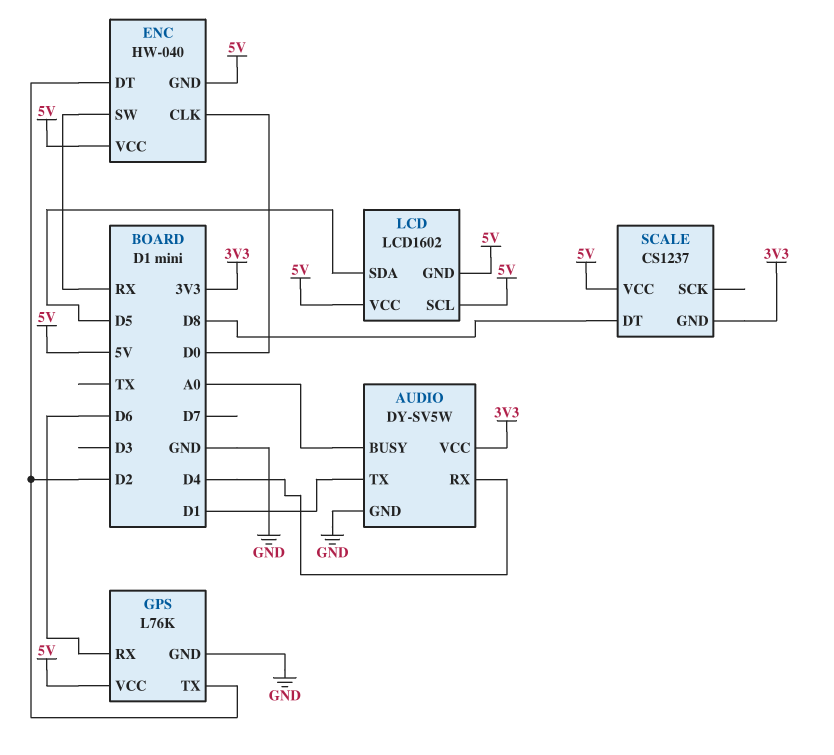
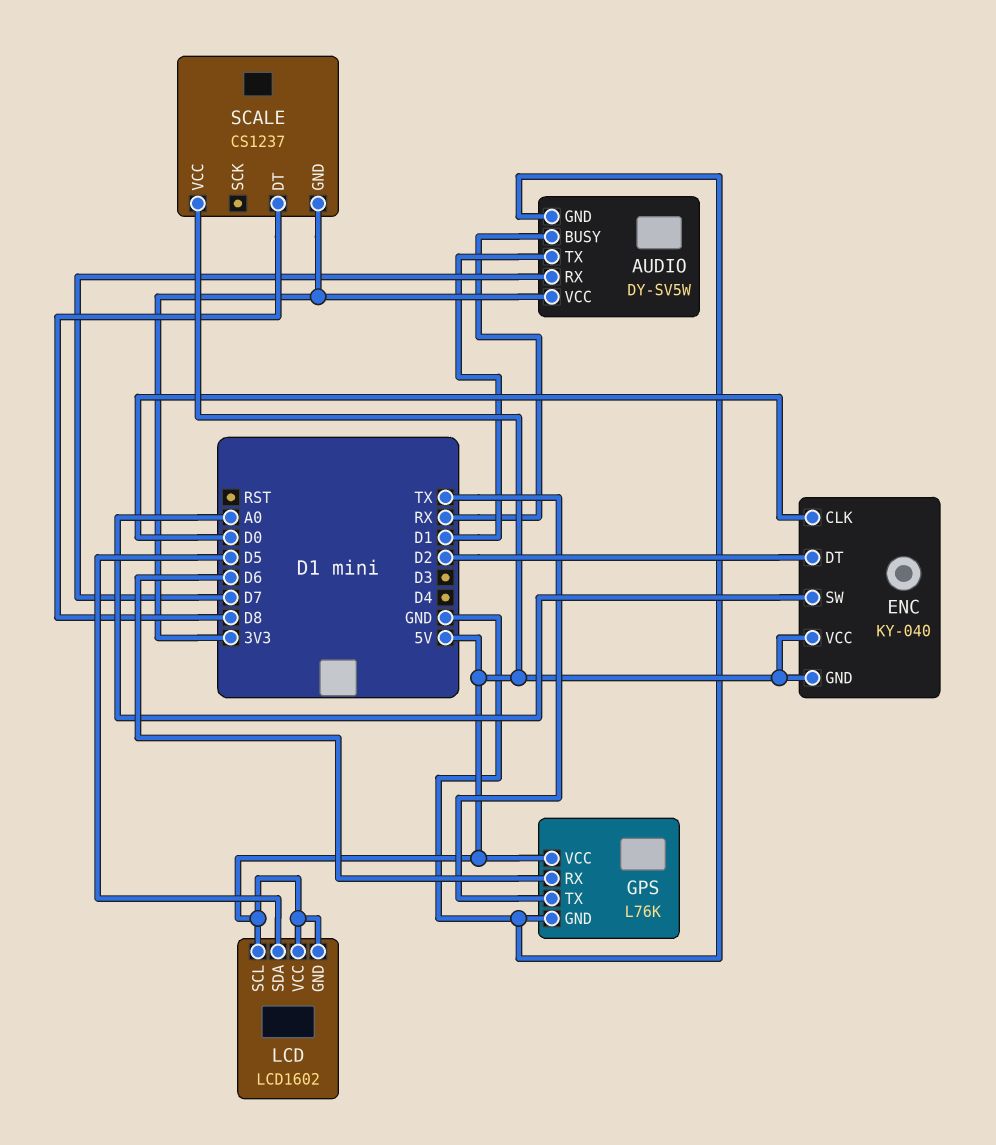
AUDIO pin BUSY: A0 -> RX
AUDIO pin RX: D4 -> D7
ENC: HW-040 -> KY-040
ENC pin SW: RX -> A0
GPS pin TX: D2 -> TX

